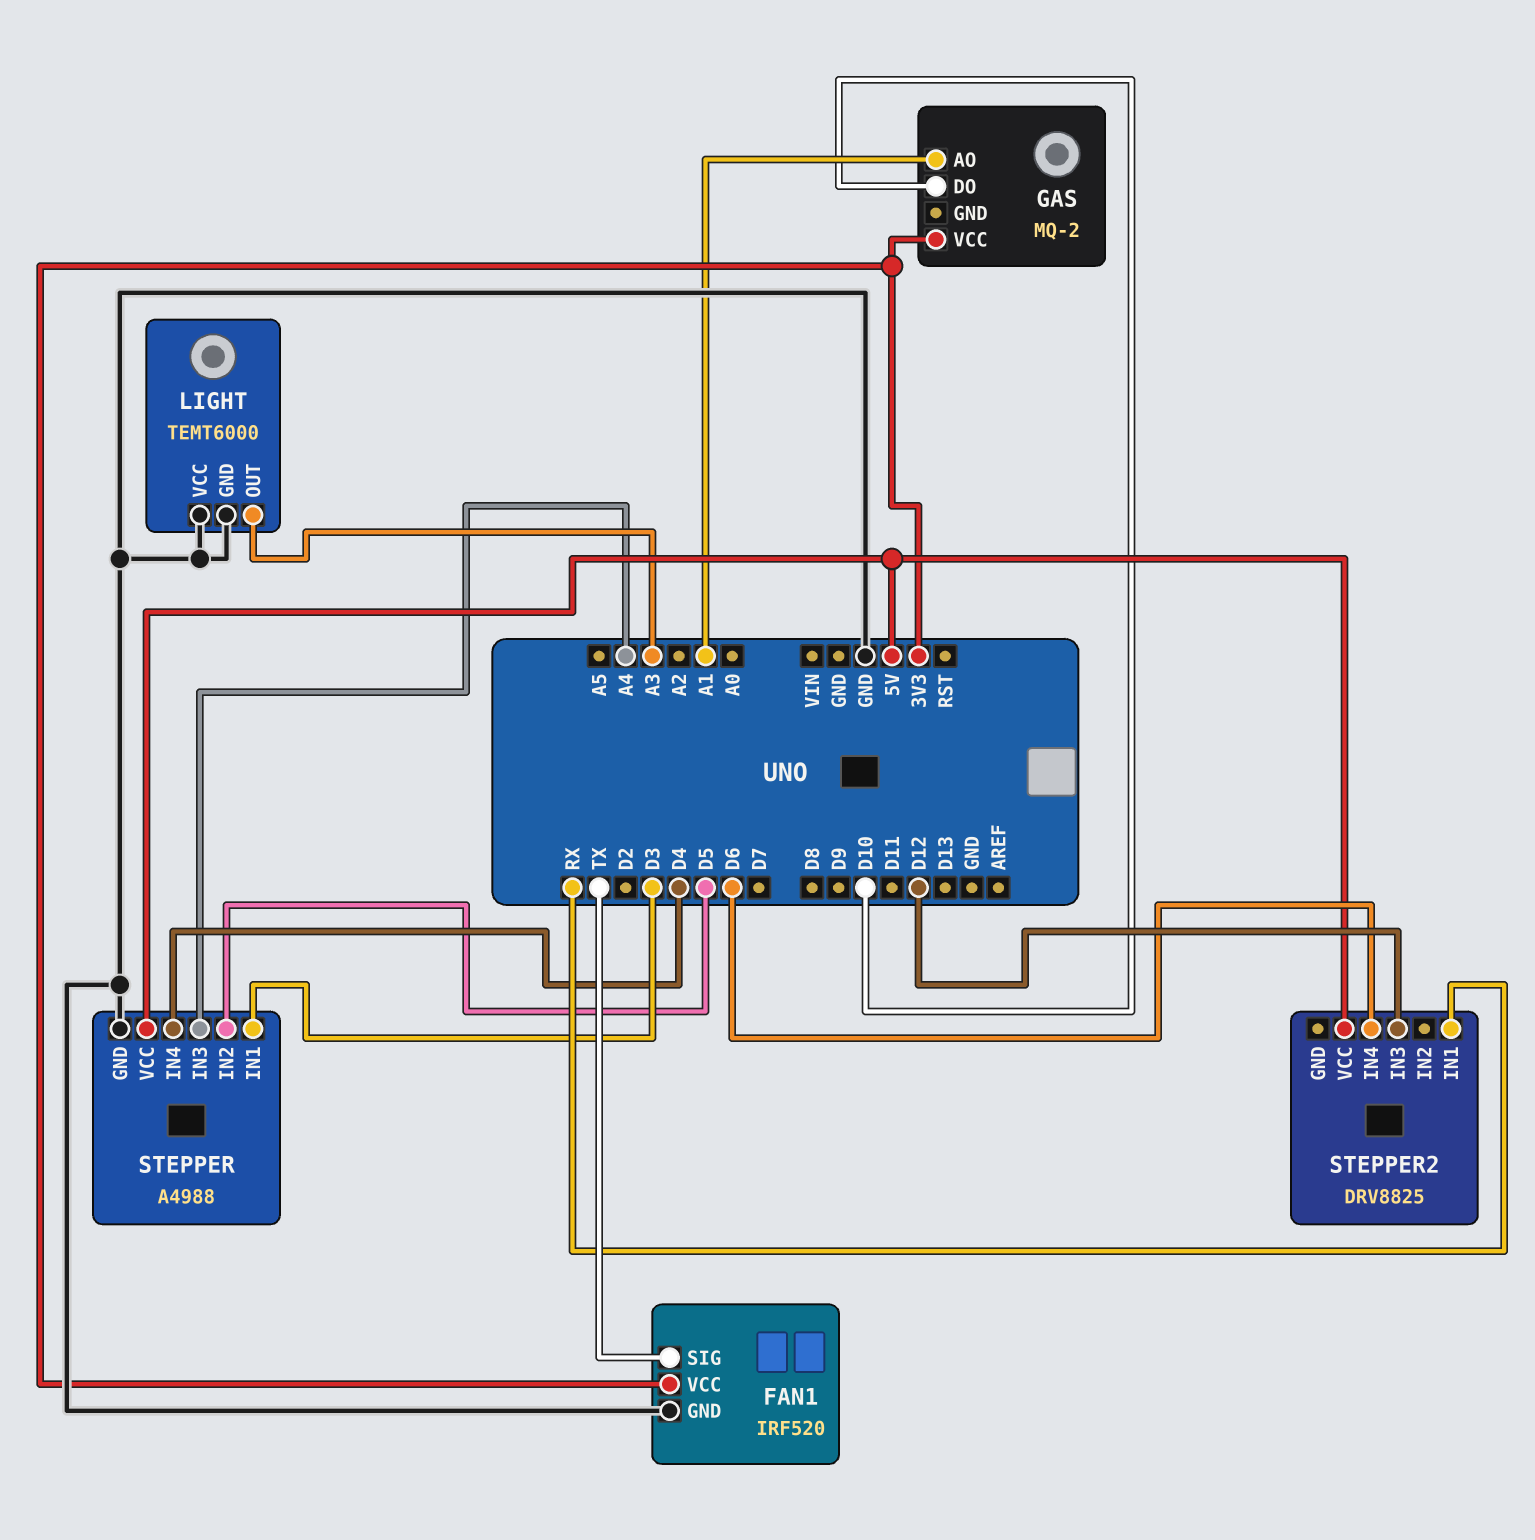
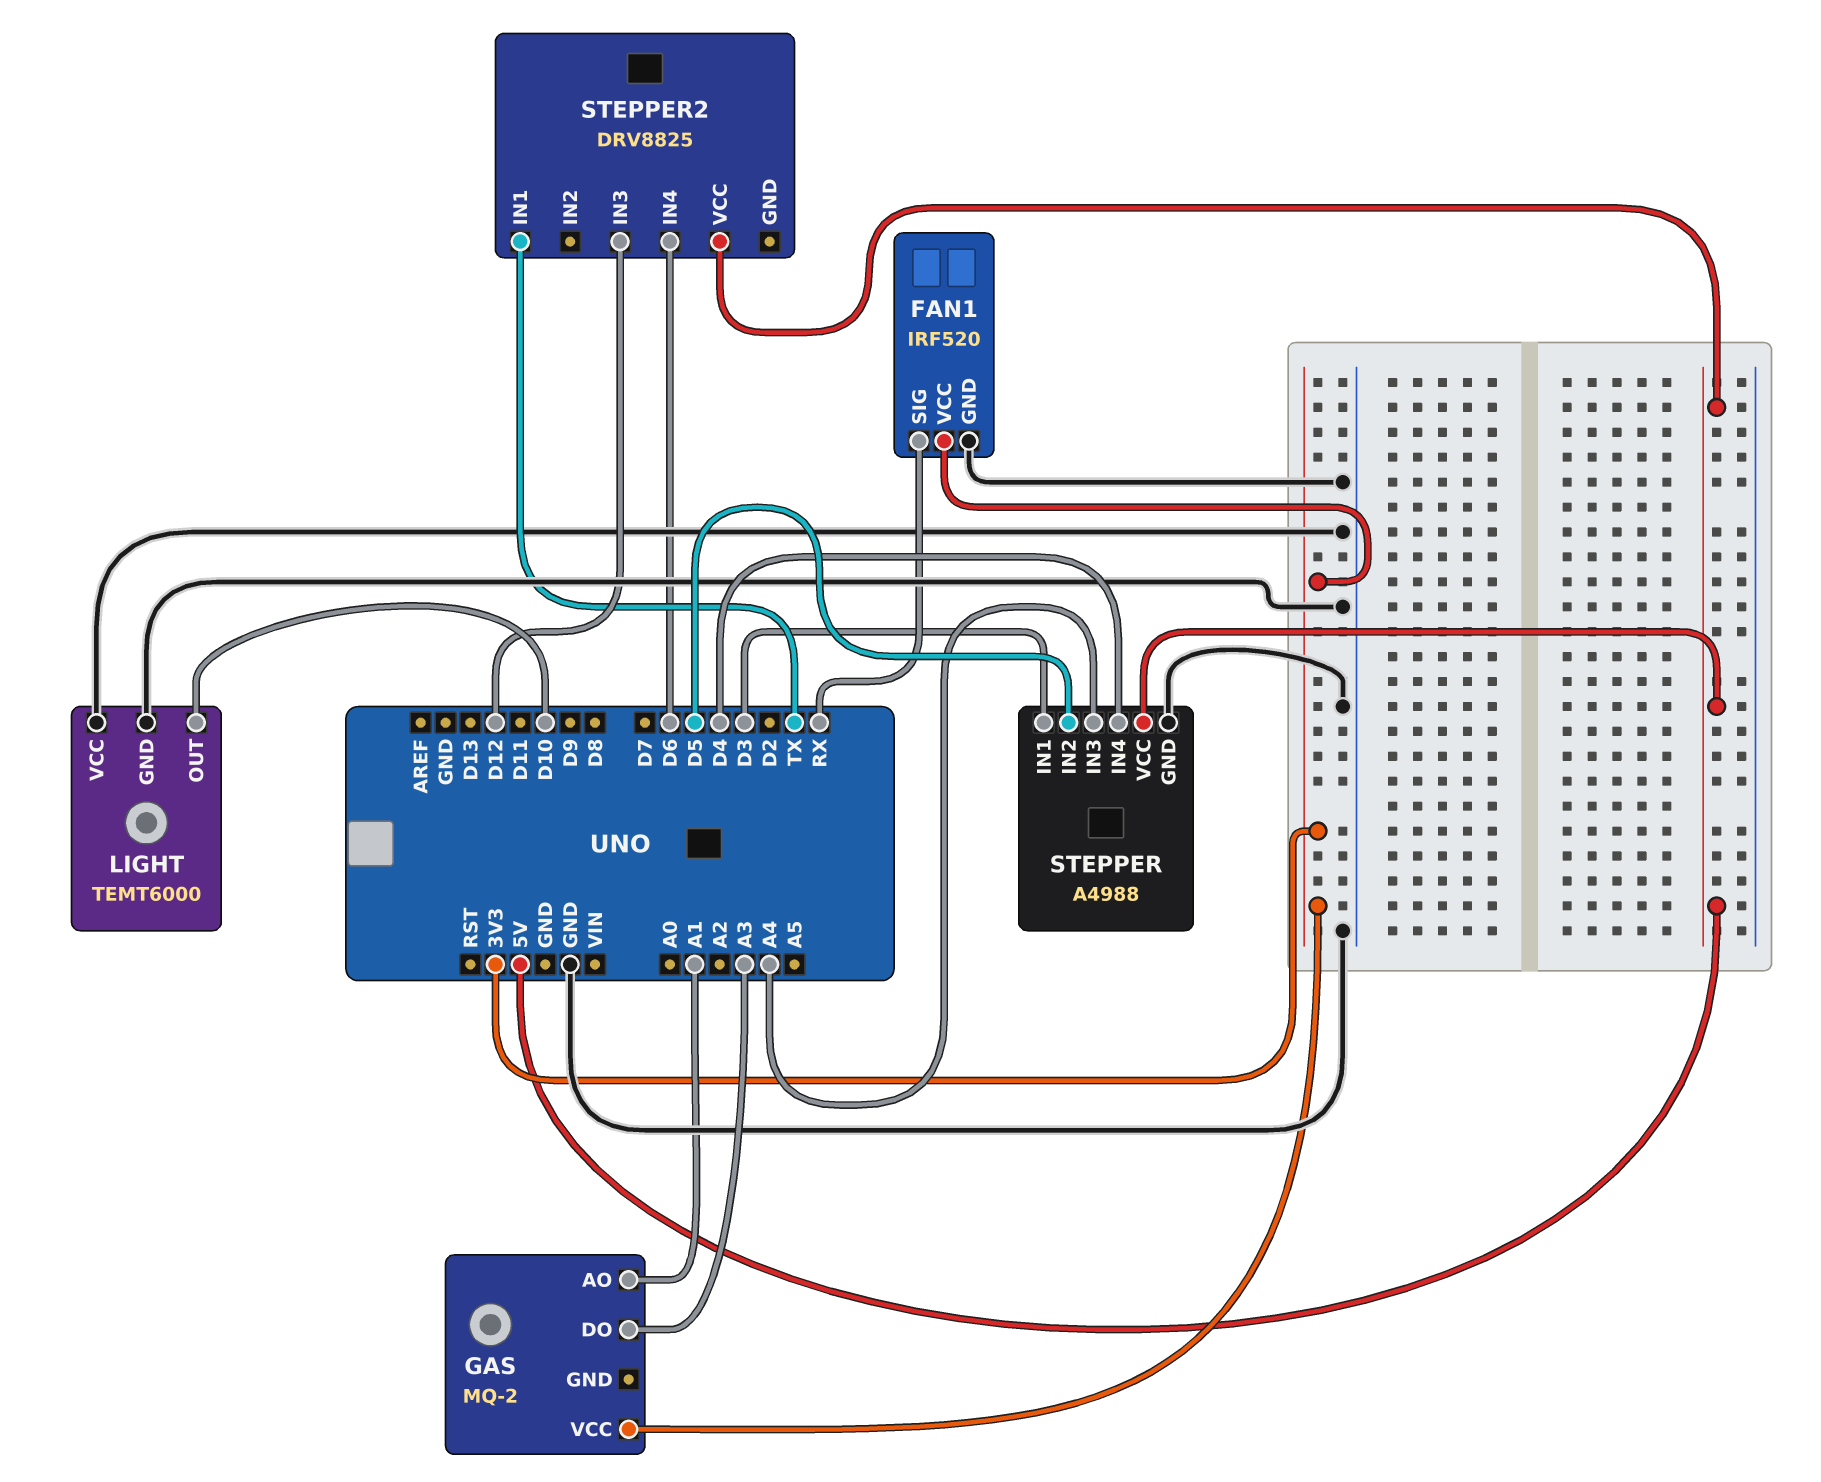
FAN1 pin SIG: TX -> RX
GAS pin DO: D10 -> A3
LIGHT pin OUT: A3 -> D10
STEPPER2 pin IN1: RX -> TX

